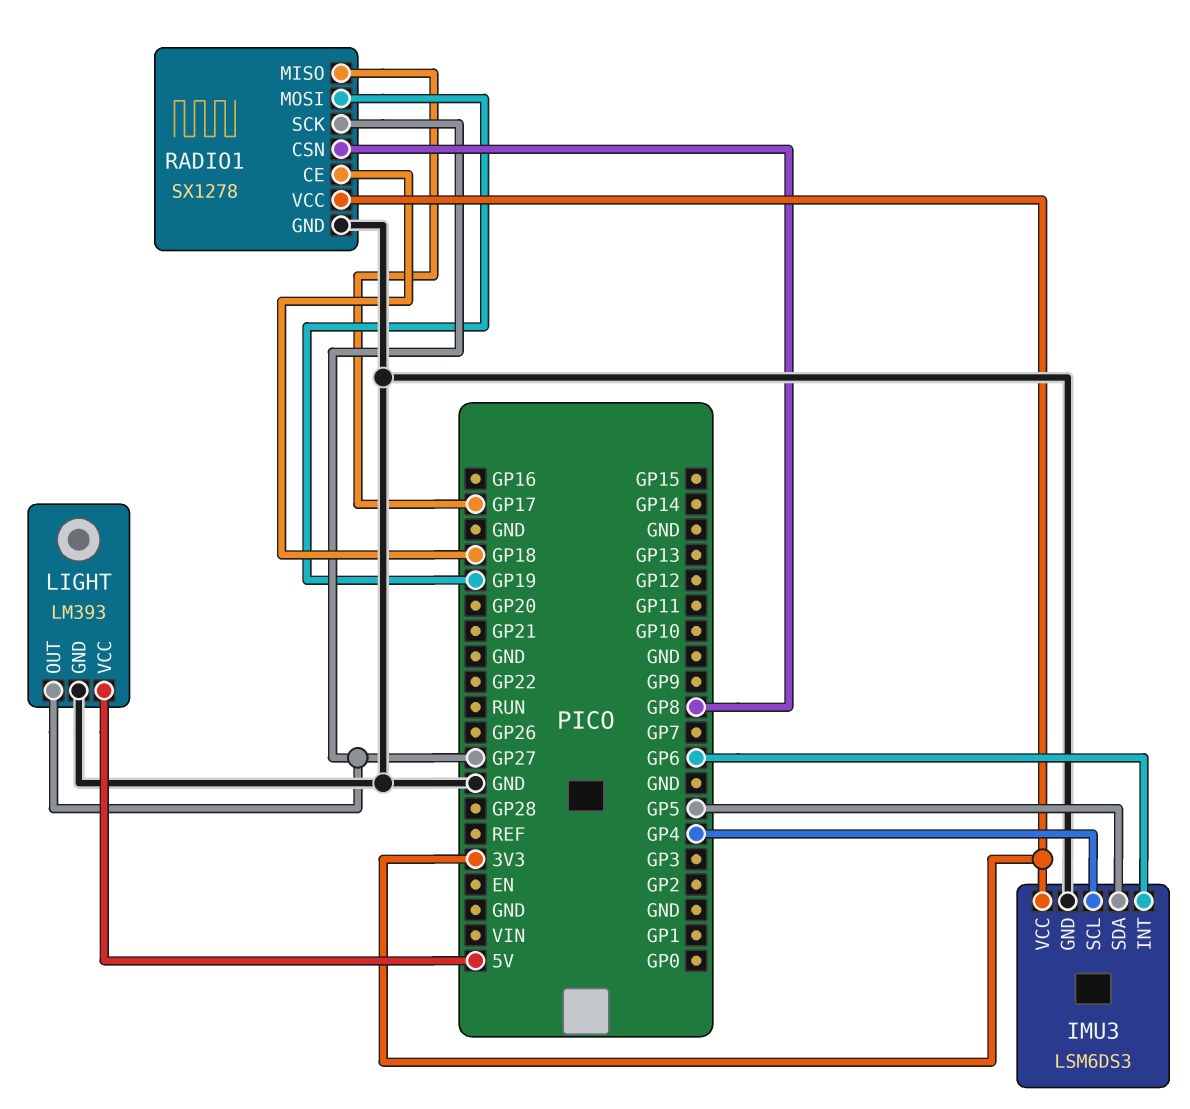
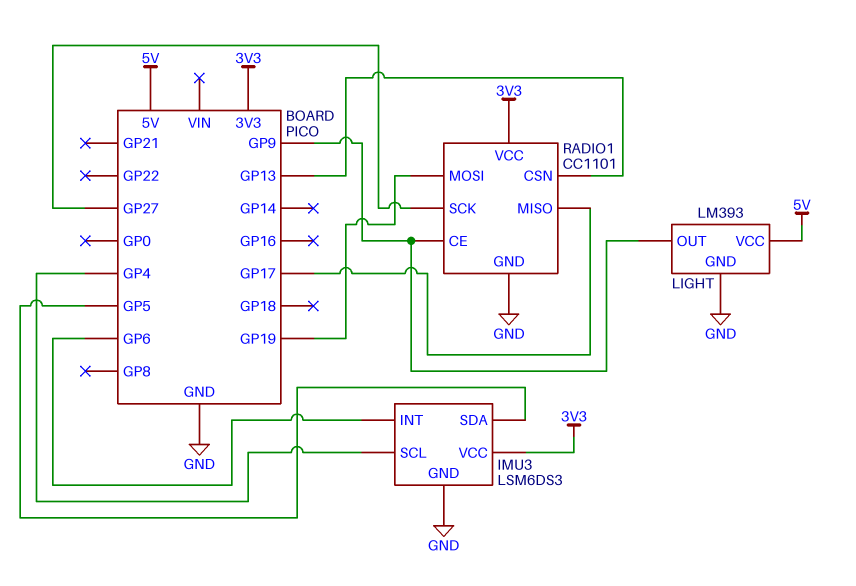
LIGHT pin OUT: GP27 -> GP9
RADIO1: SX1278 -> CC1101
RADIO1 pin CE: GP18 -> GP9
RADIO1 pin CSN: GP8 -> GP13

